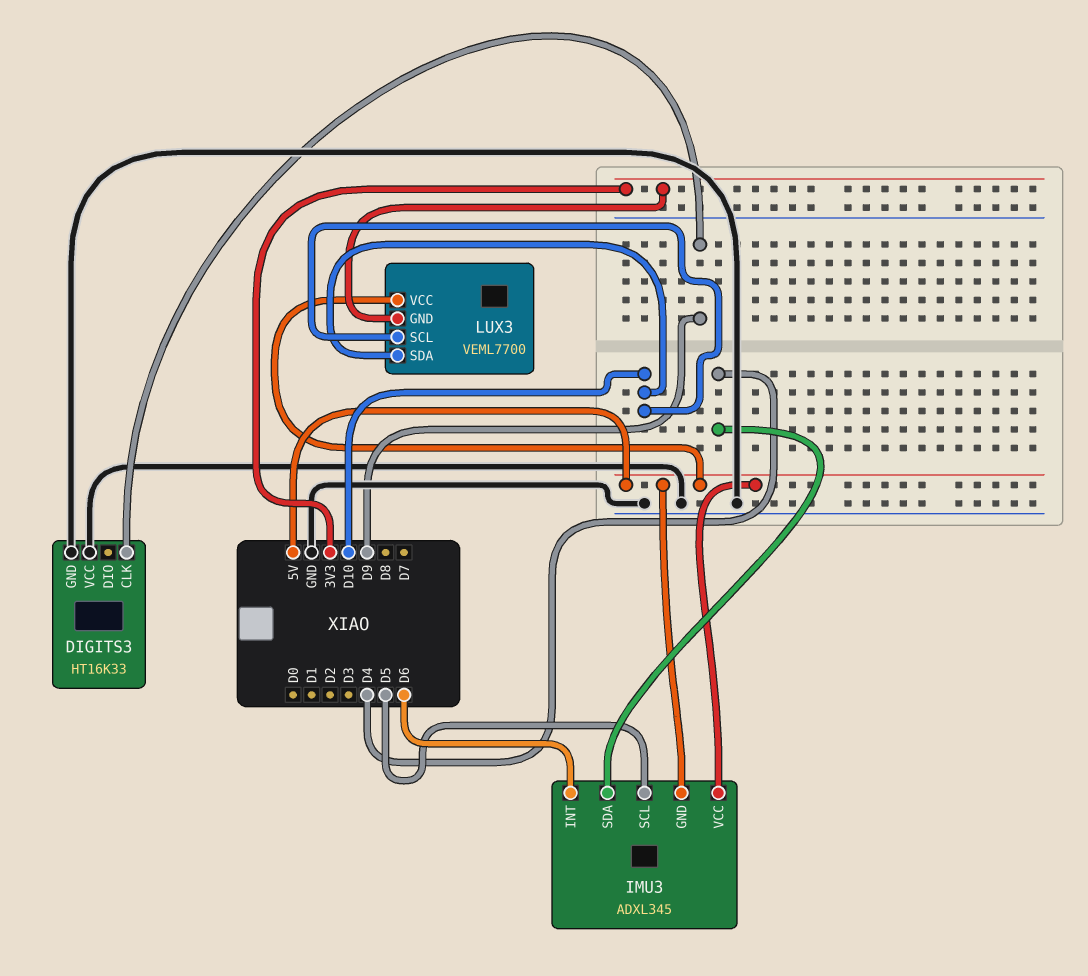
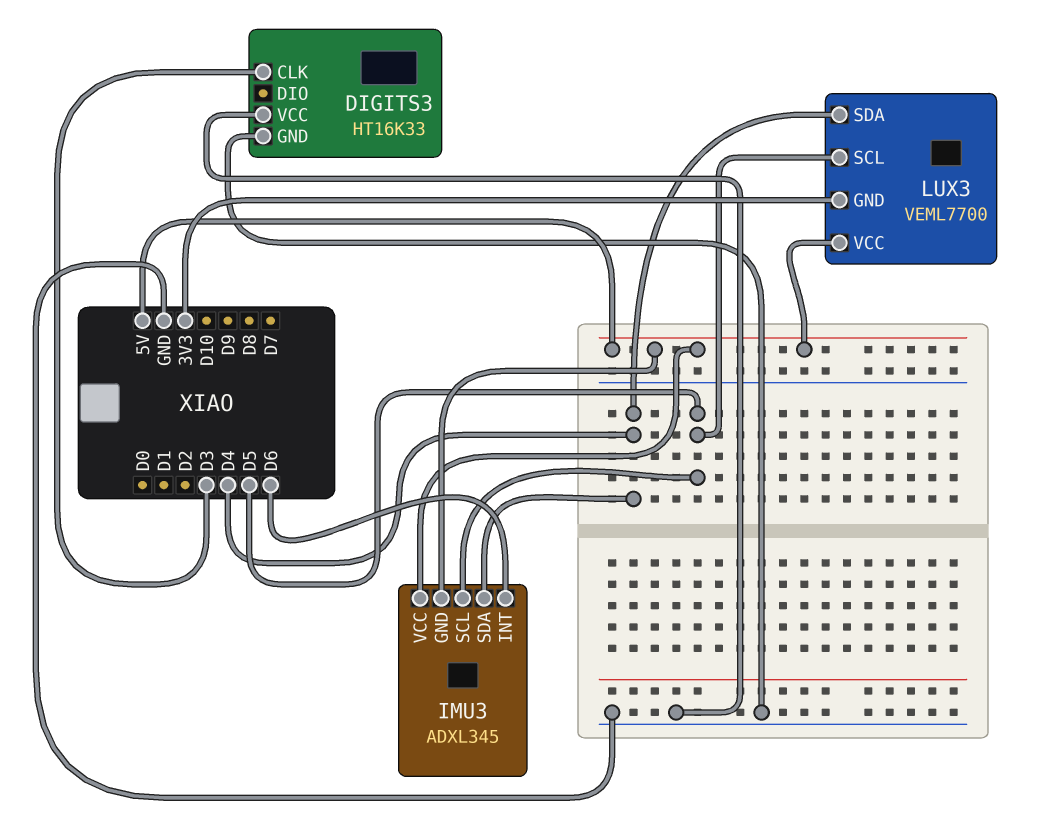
DIGITS3 pin CLK: D9 -> D3
LUX3 pin SCL: D10 -> D5
LUX3 pin SDA: D10 -> D4

